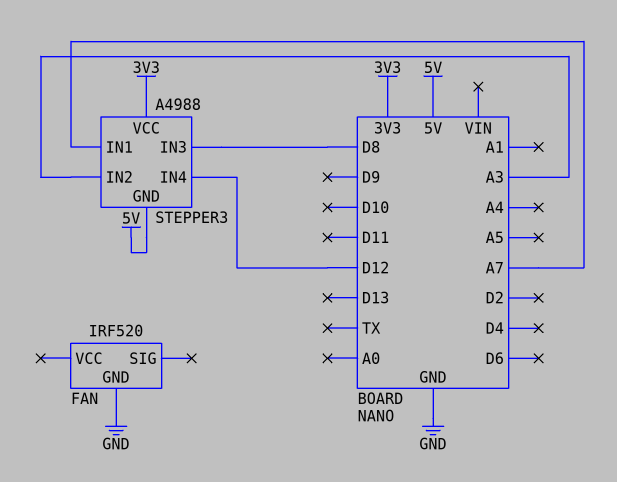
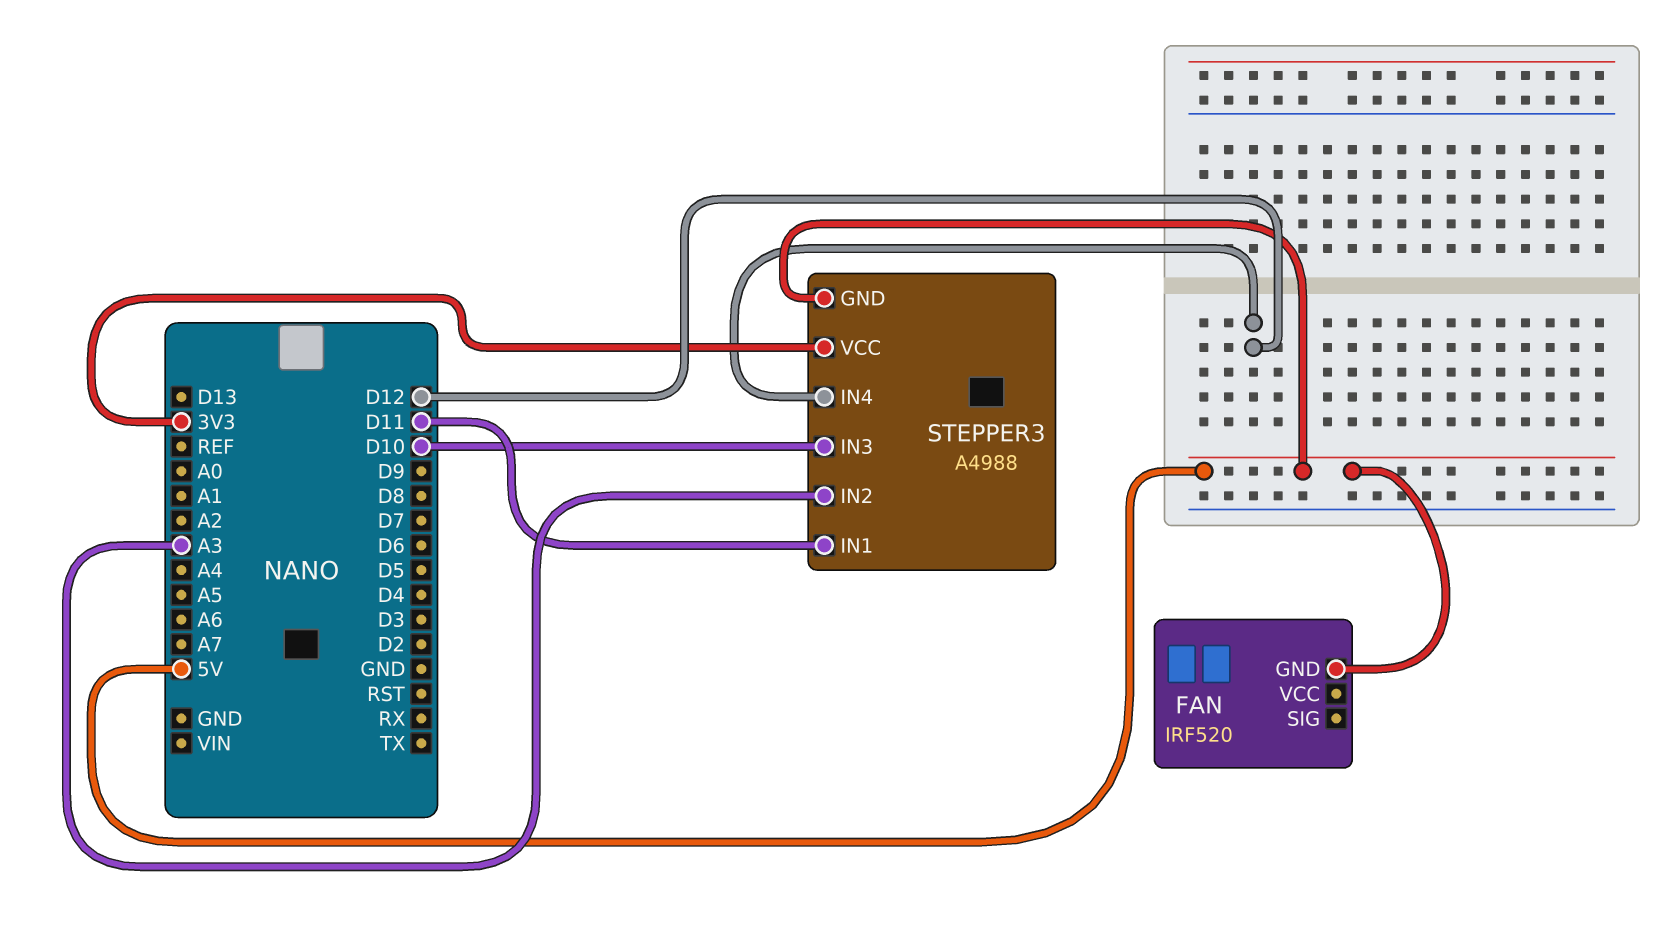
FAN pin GND: GND -> 5V
STEPPER3 pin IN1: A7 -> D11
STEPPER3 pin IN3: D8 -> D10

